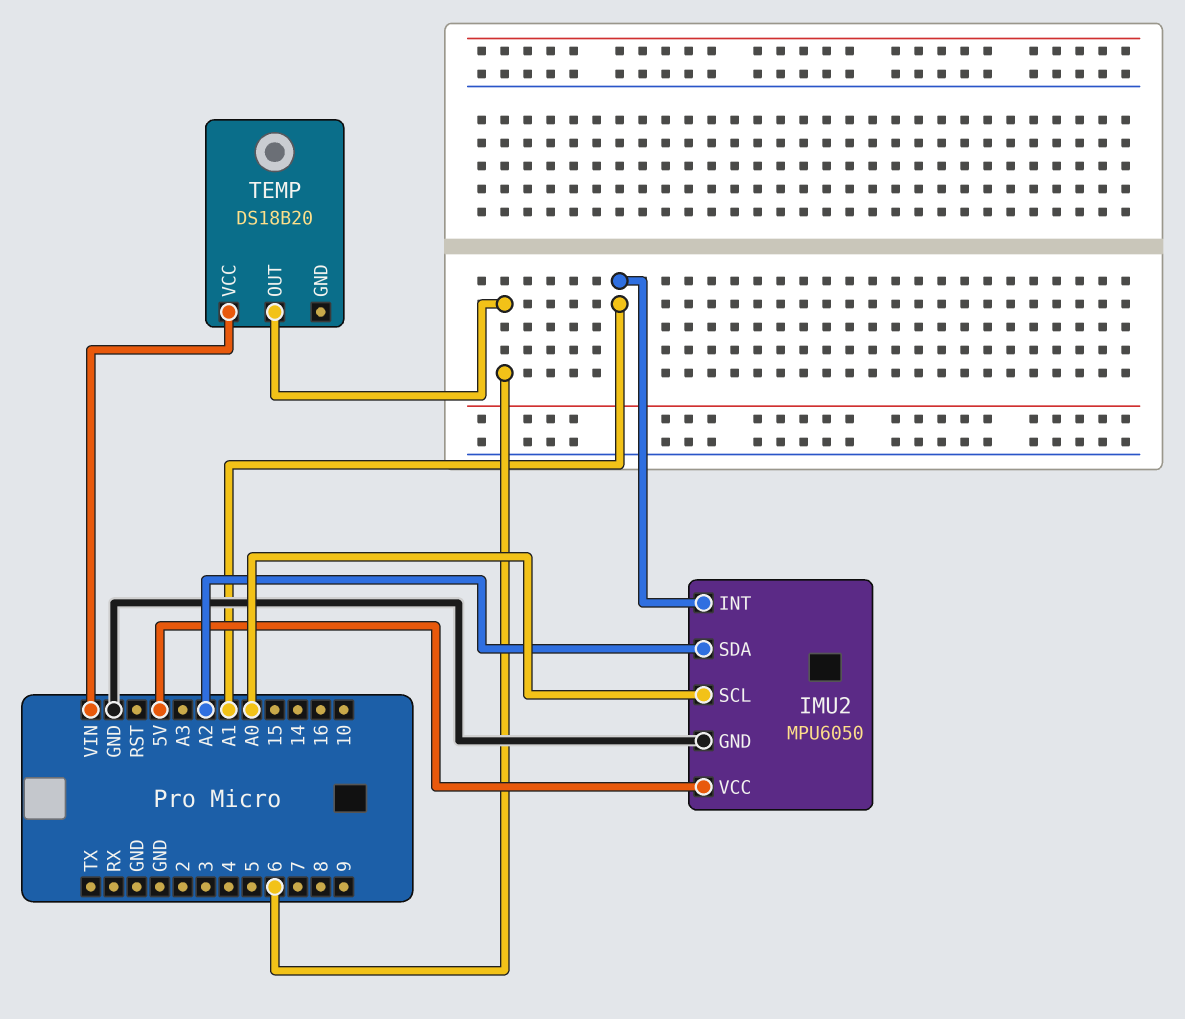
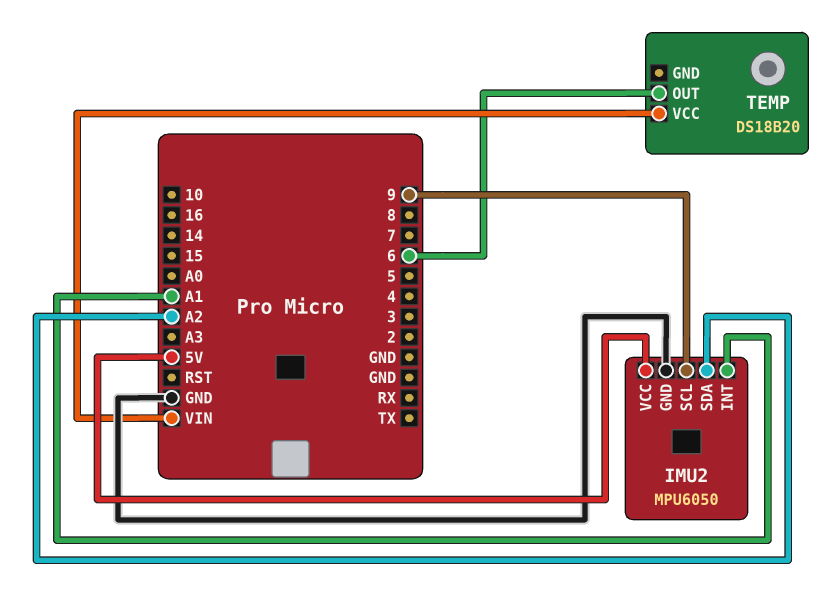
IMU2 pin SCL: A0 -> 9

